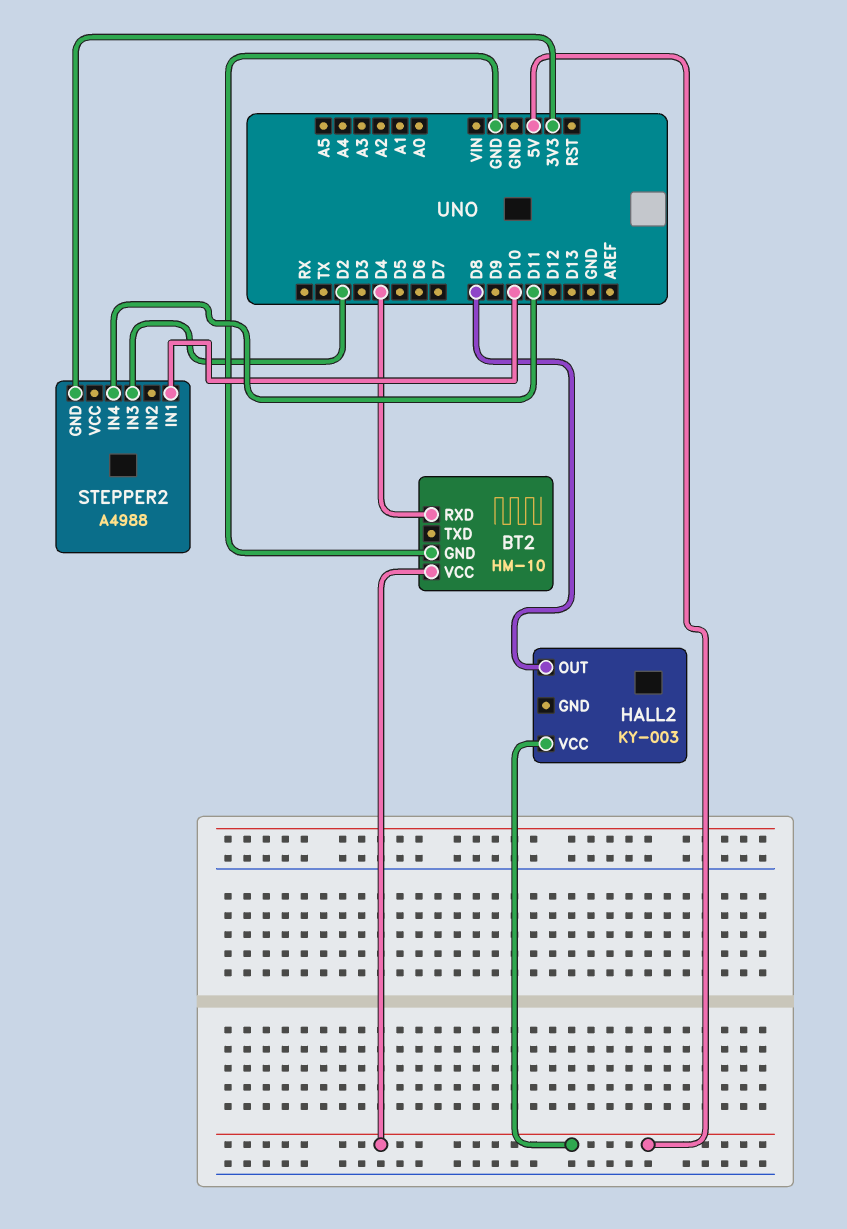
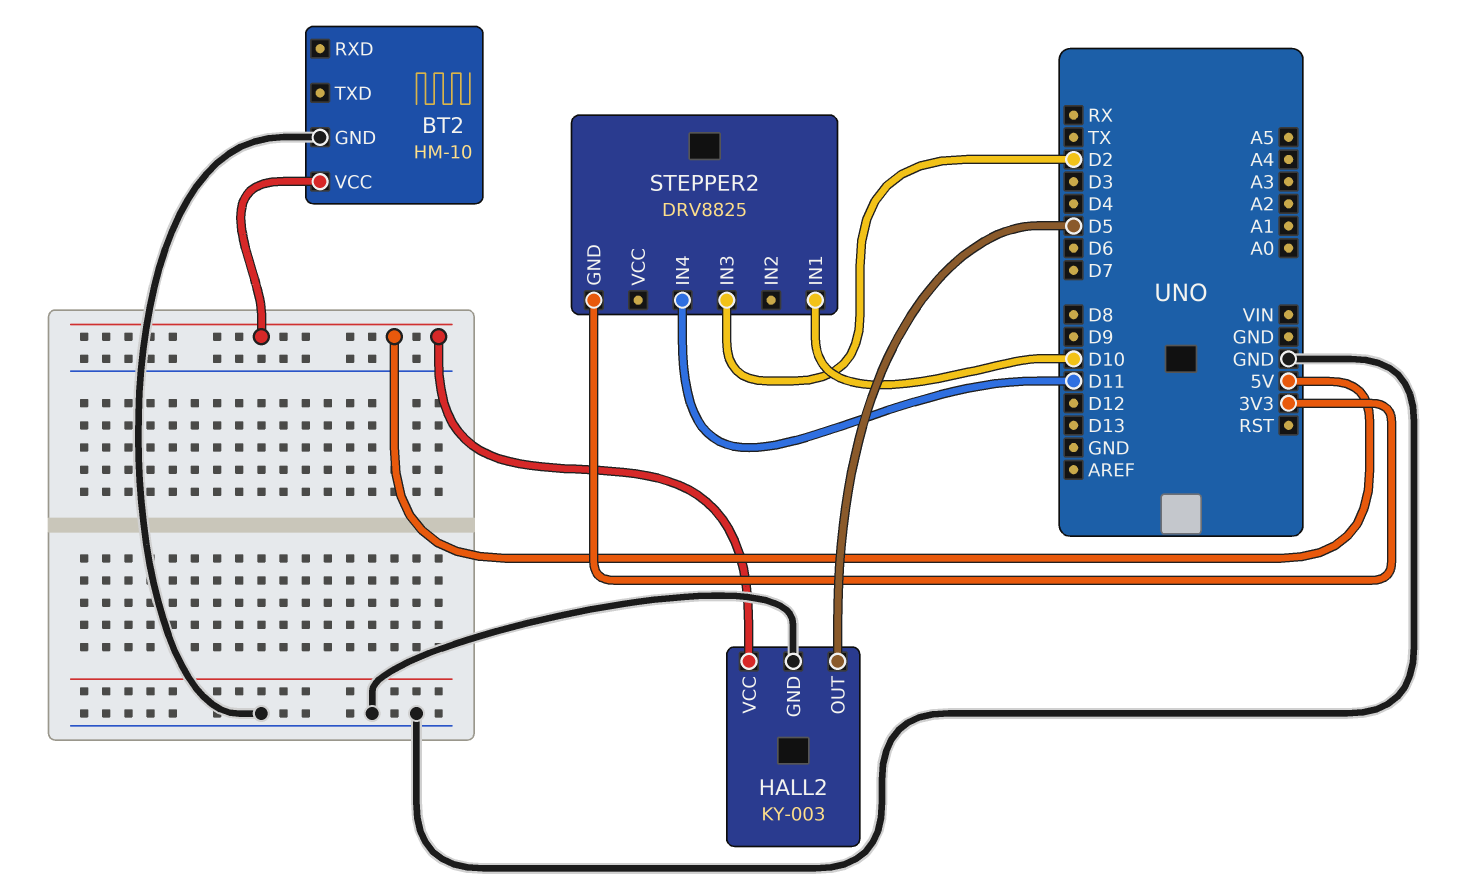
BT2 pin RXD: D4 -> none
HALL2 pin GND: none -> GND
HALL2 pin OUT: D8 -> D5
STEPPER2: A4988 -> DRV8825

